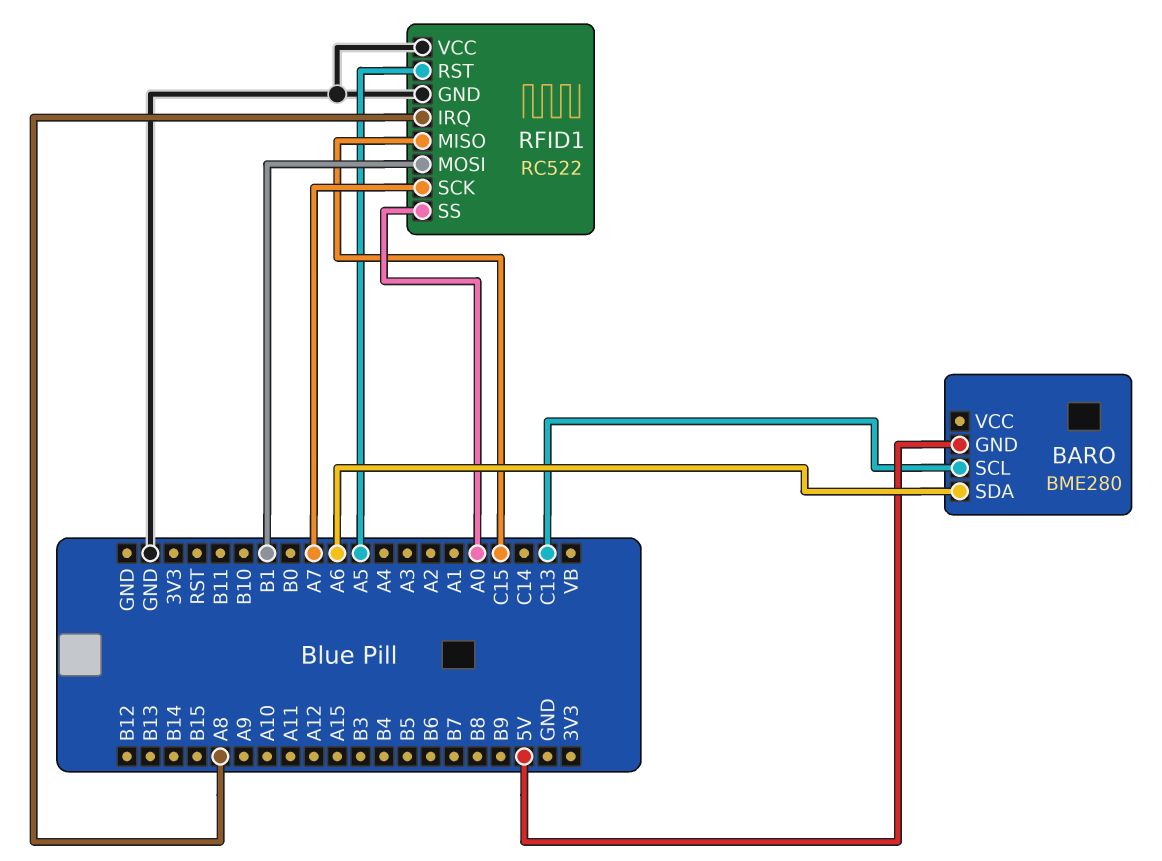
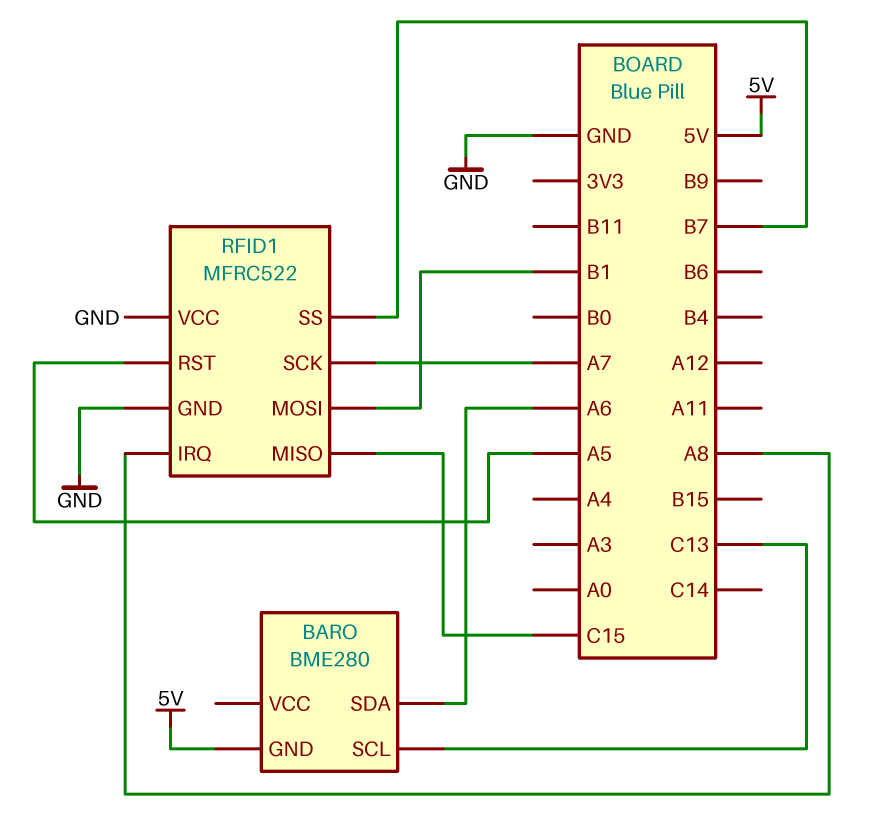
RFID1: RC522 -> MFRC522
RFID1 pin SS: A0 -> B7

